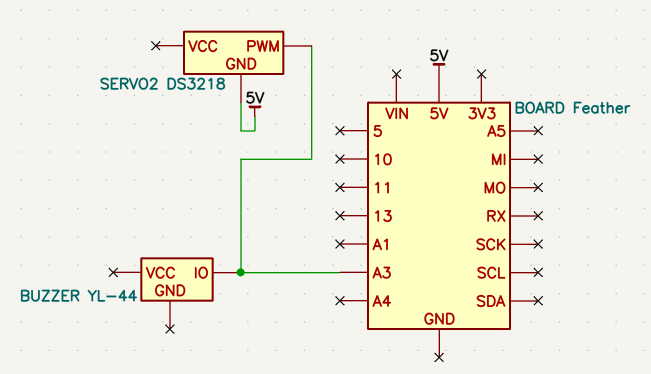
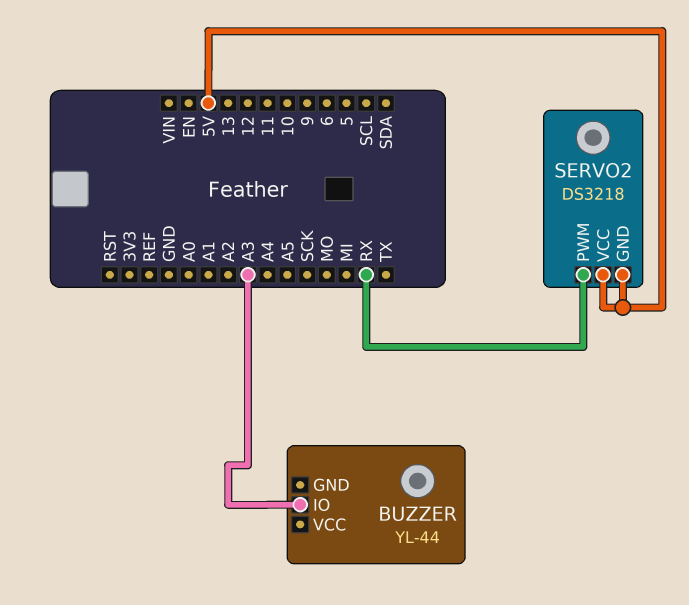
SERVO2 pin PWM: A3 -> RX
SERVO2 pin VCC: none -> 5V

